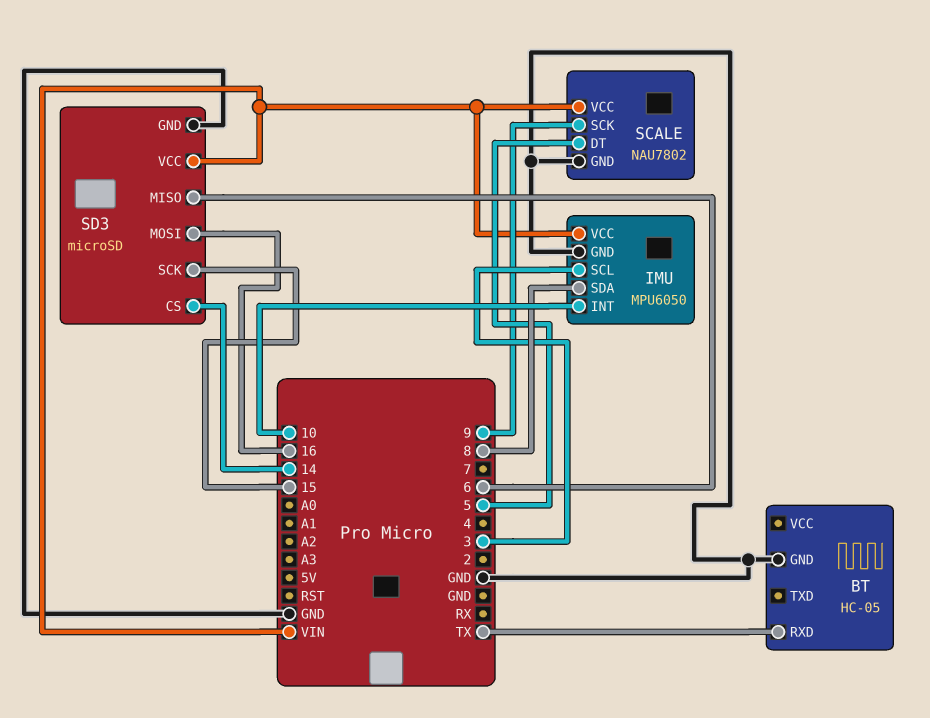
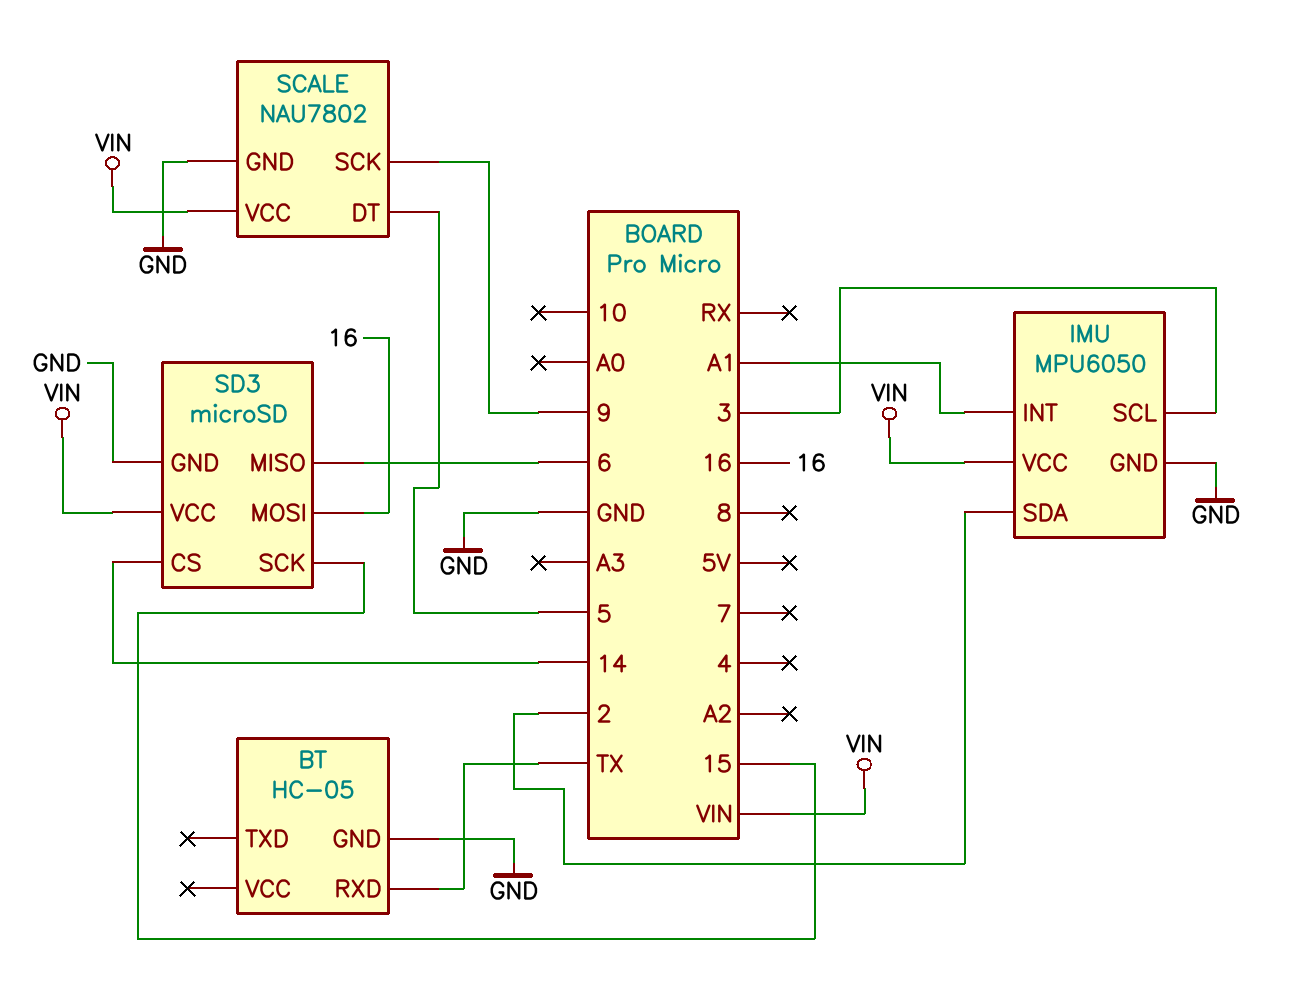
IMU pin INT: 10 -> A1
IMU pin SDA: 8 -> 2

